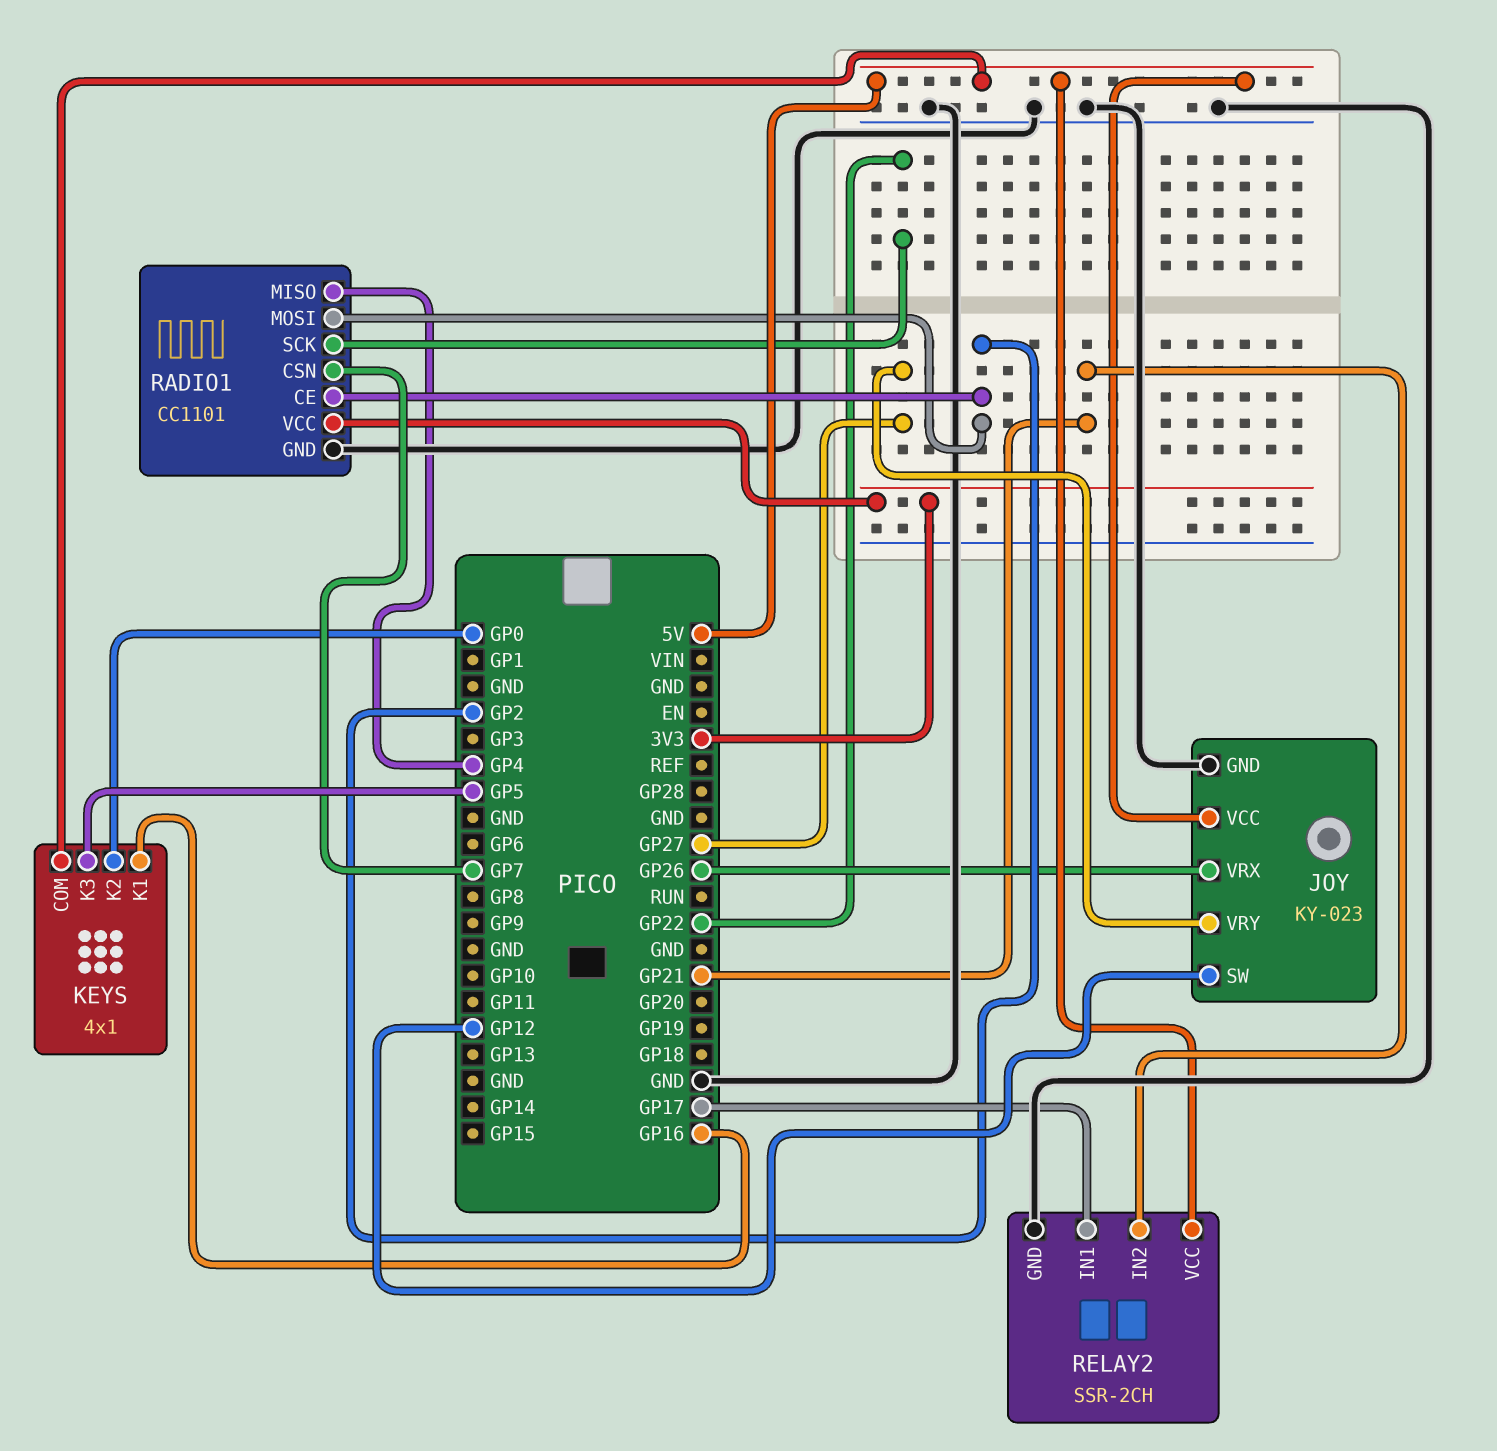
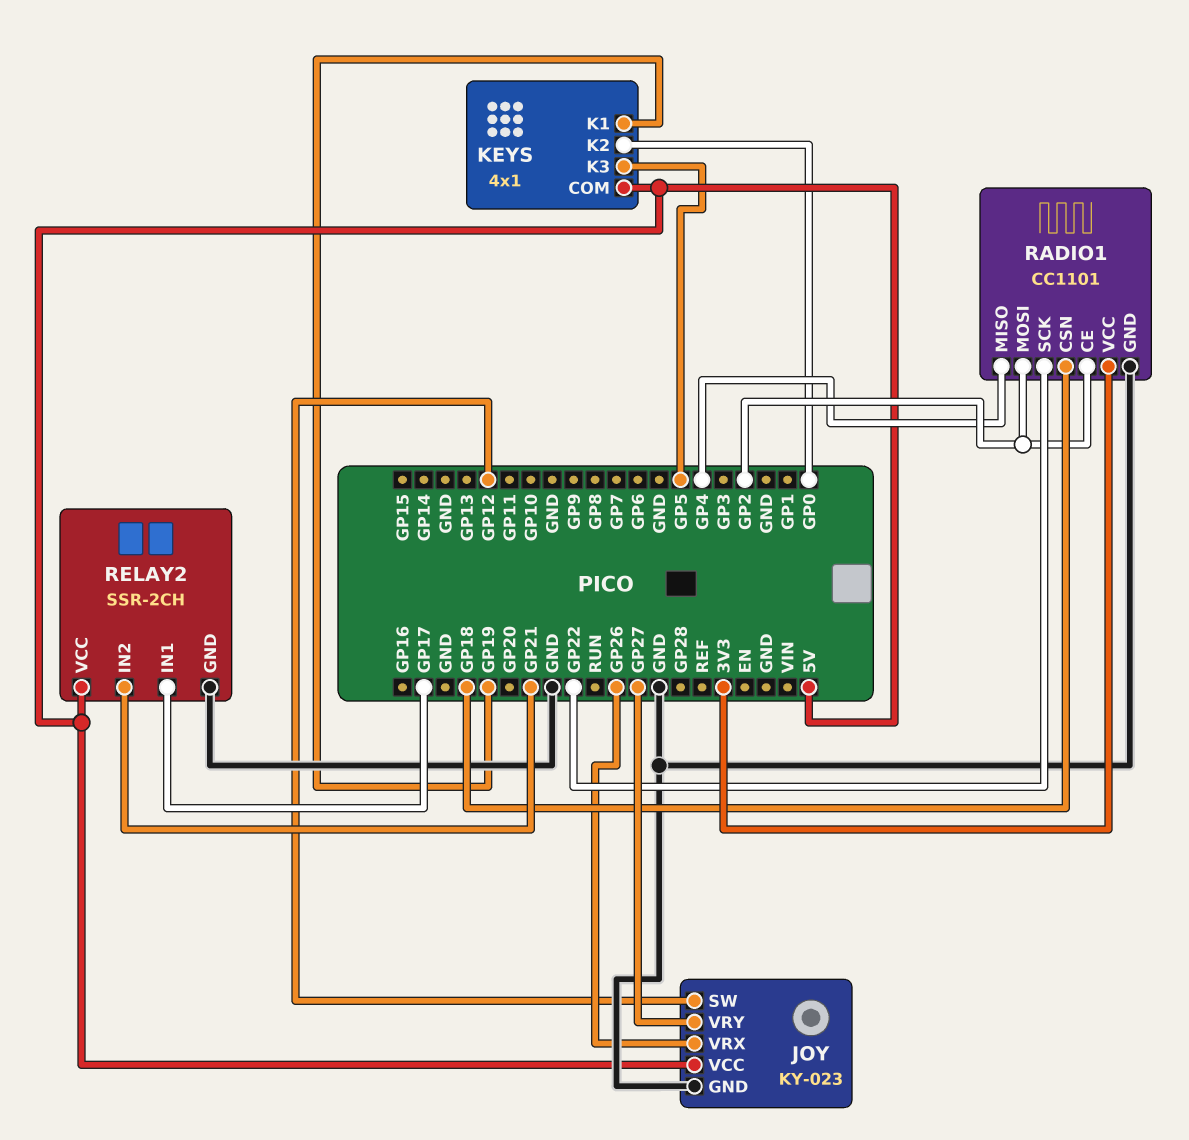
KEYS pin K1: GP16 -> GP19
RADIO1 pin CSN: GP7 -> GP18

